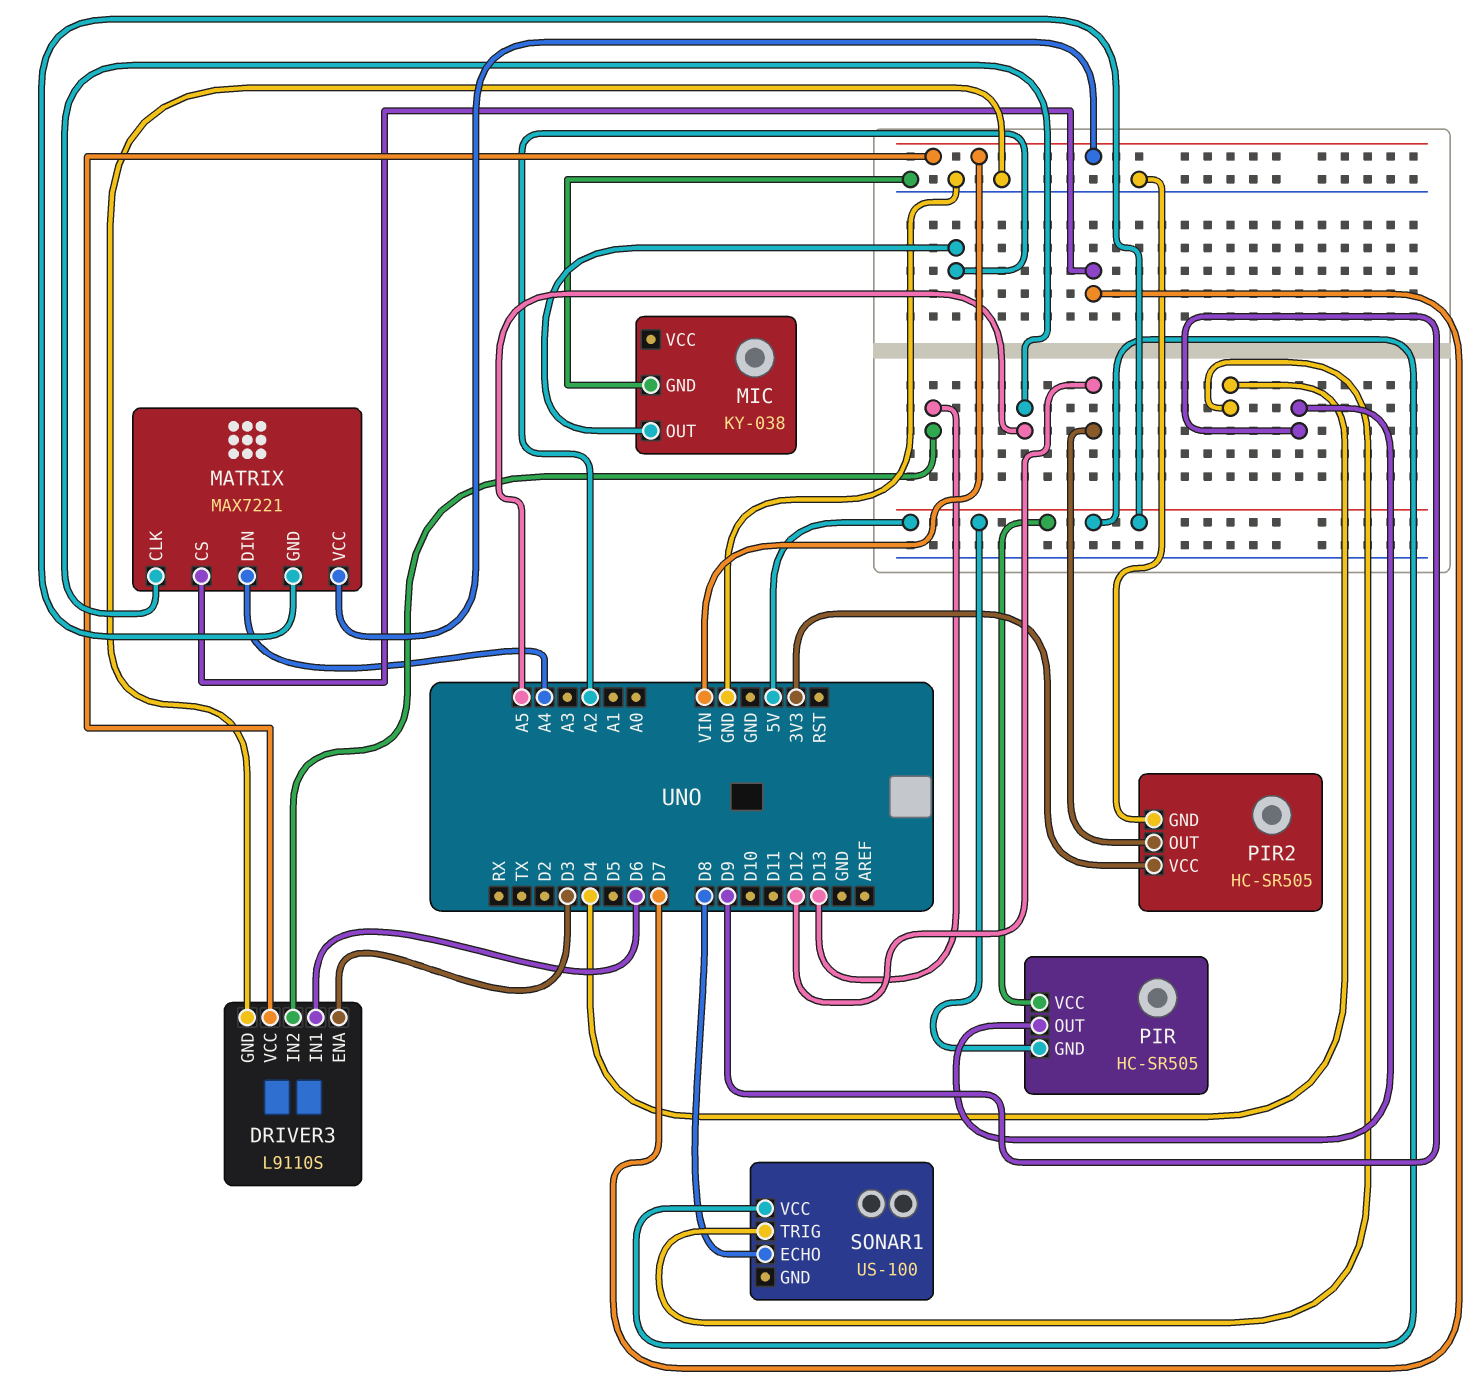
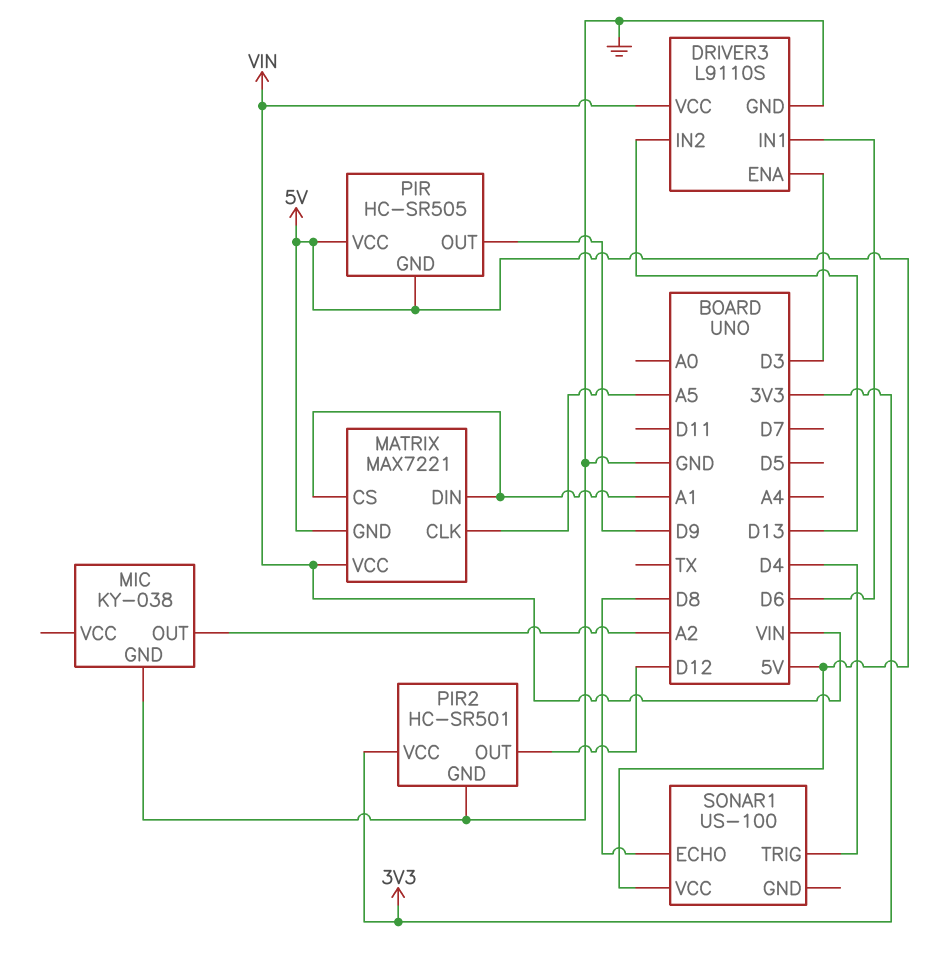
MATRIX pin CS: D7 -> A1
MATRIX pin DIN: A4 -> A1
PIR2: HC-SR505 -> HC-SR501

